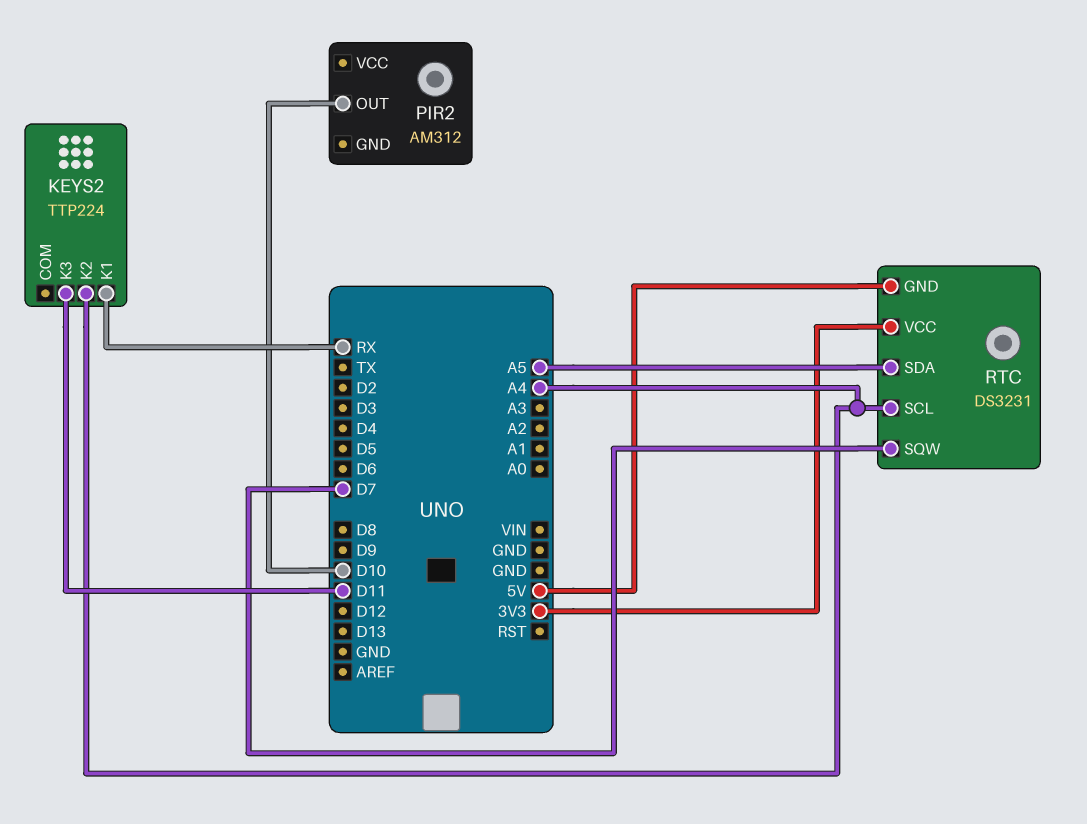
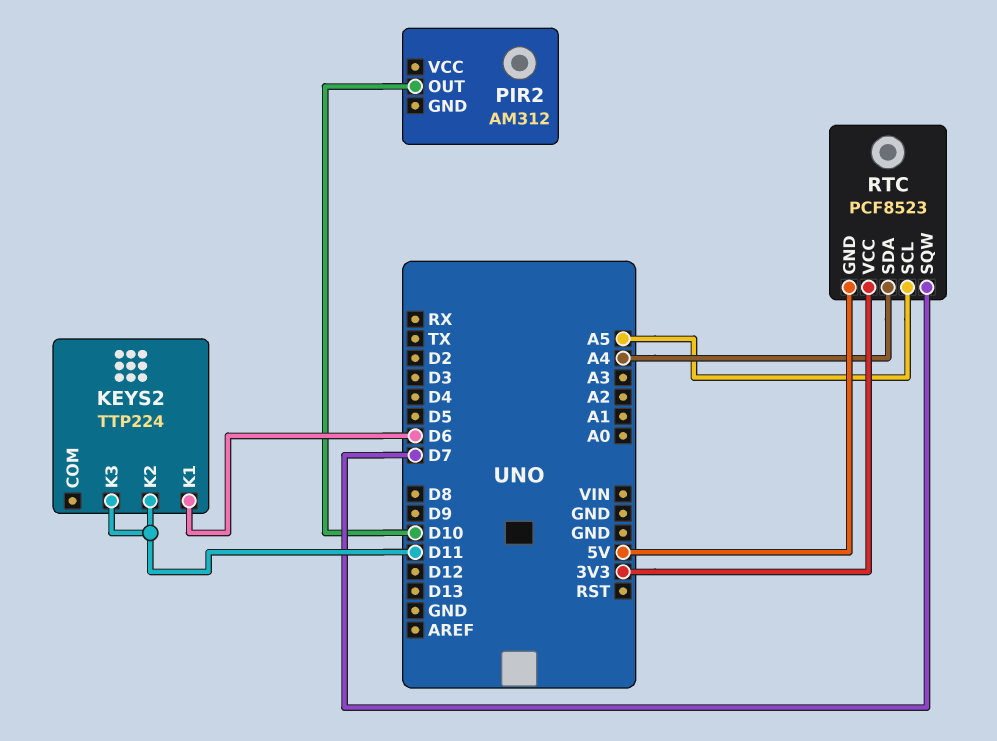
KEYS2 pin K1: RX -> D6
KEYS2 pin K2: A4 -> D11
RTC: DS3231 -> PCF8523
RTC pin SCL: A4 -> A5
RTC pin SDA: A5 -> A4

